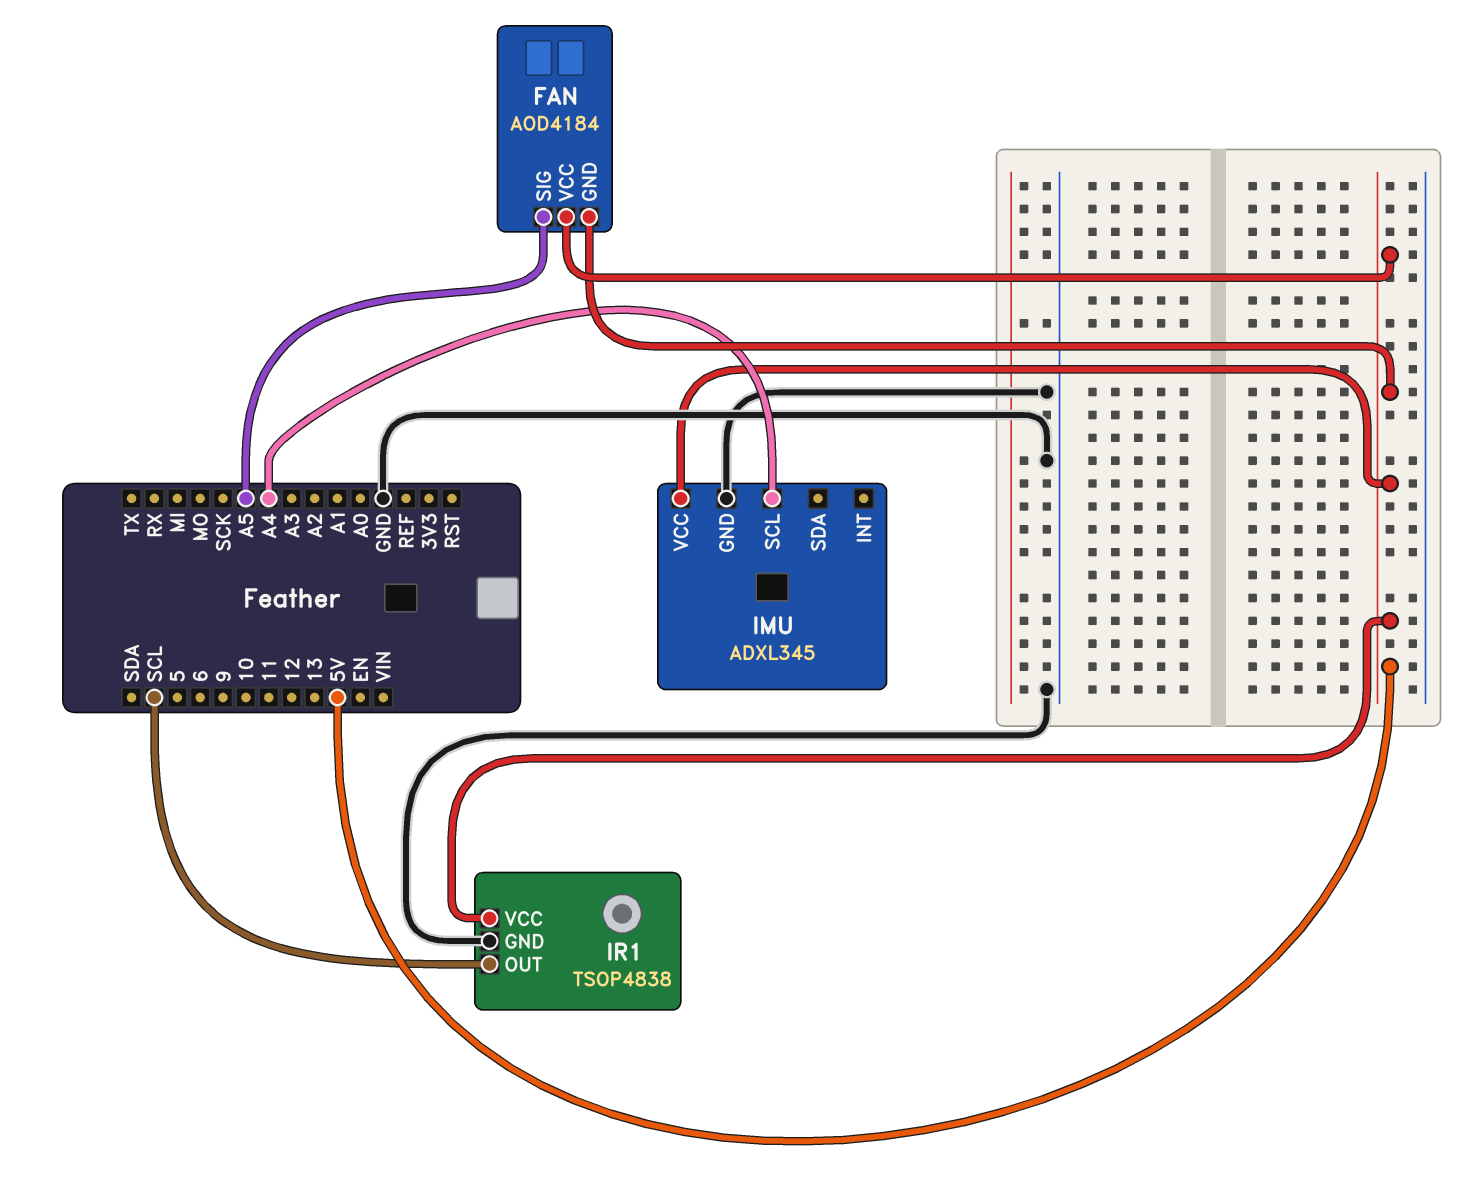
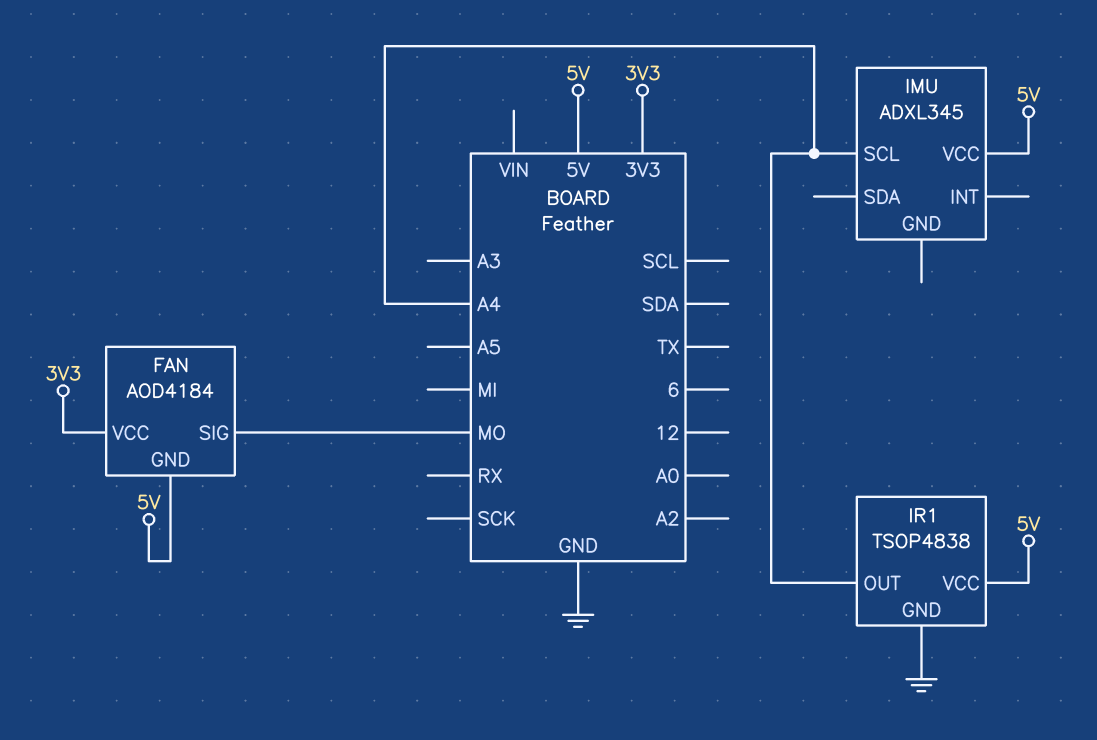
FAN pin SIG: A5 -> MO
FAN pin VCC: 5V -> 3V3
IMU pin GND: GND -> none
IR1 pin OUT: SCL -> A4

